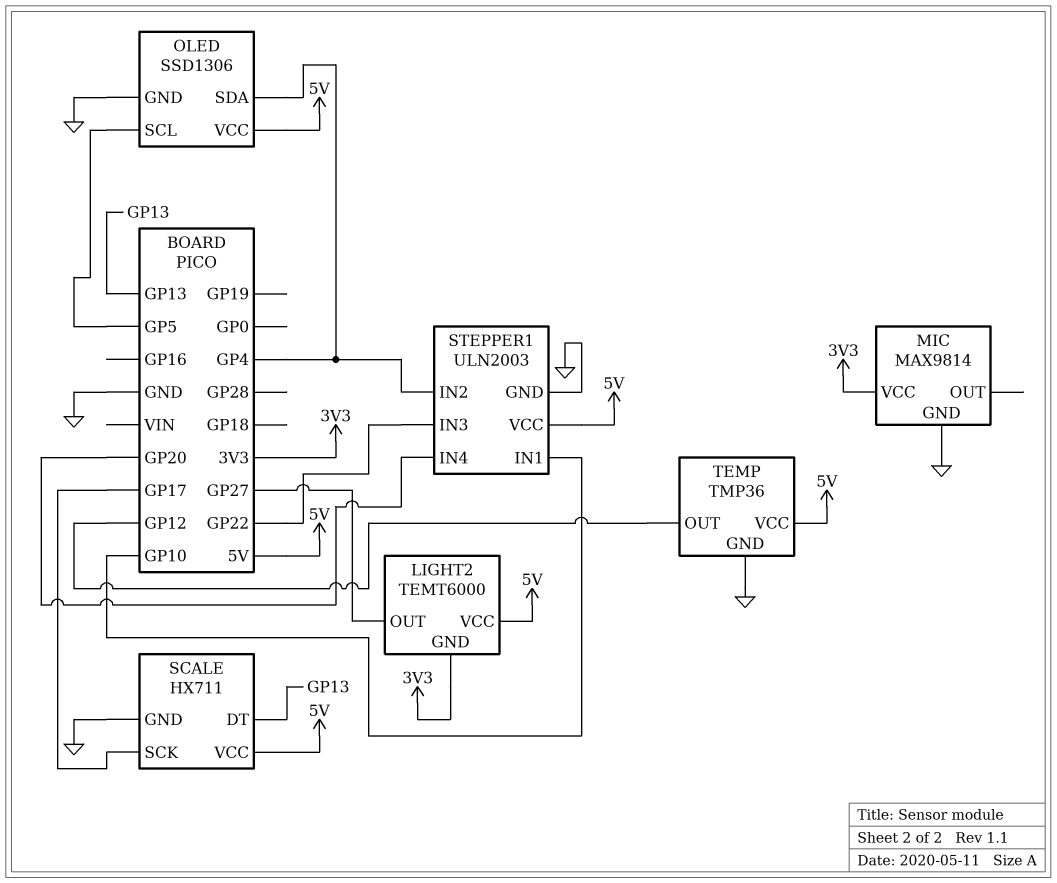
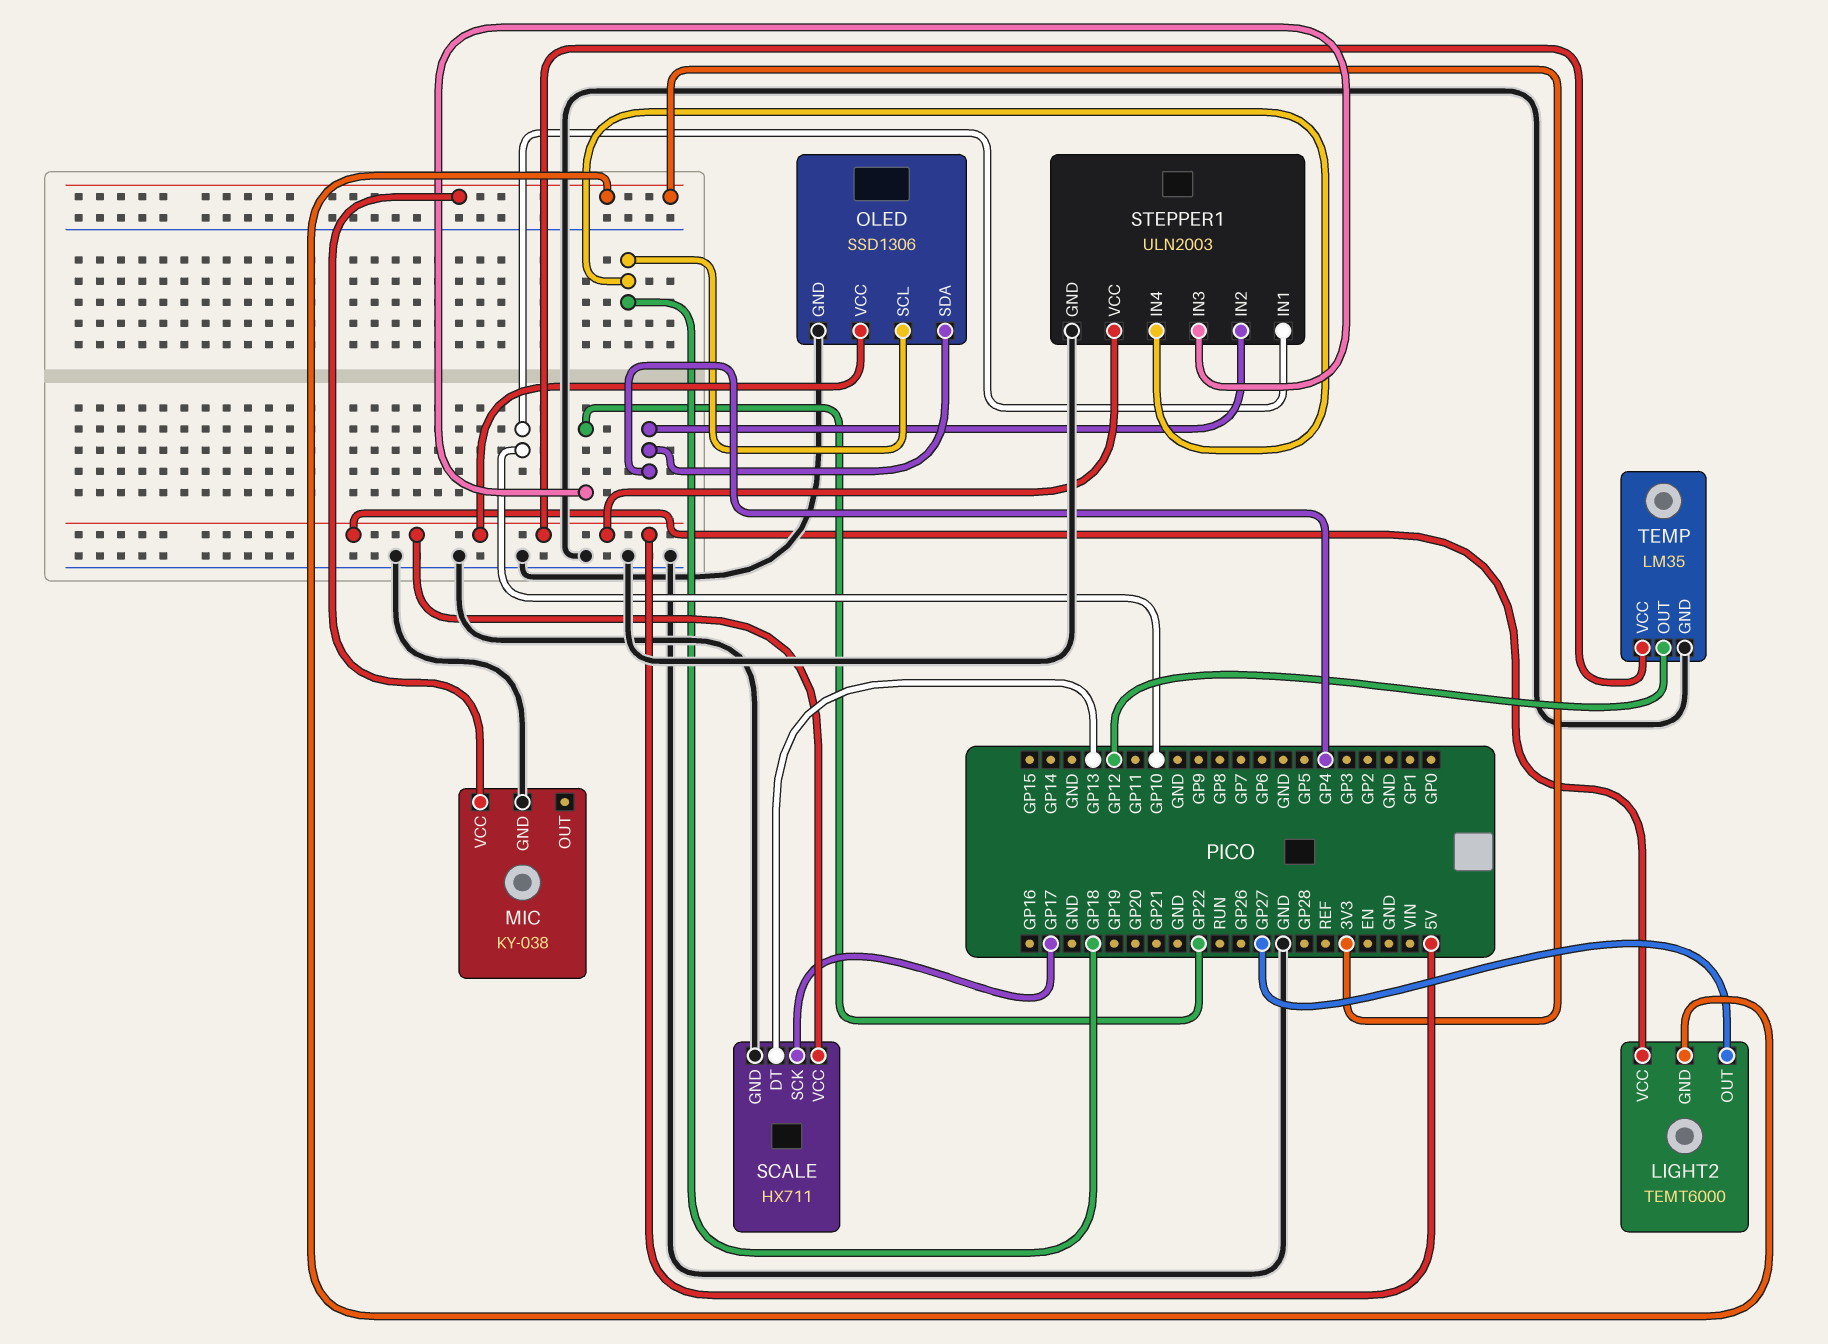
MIC: MAX9814 -> KY-038
OLED pin SCL: GP5 -> GP18
STEPPER1 pin IN4: GP20 -> GP18
TEMP: TMP36 -> LM35

